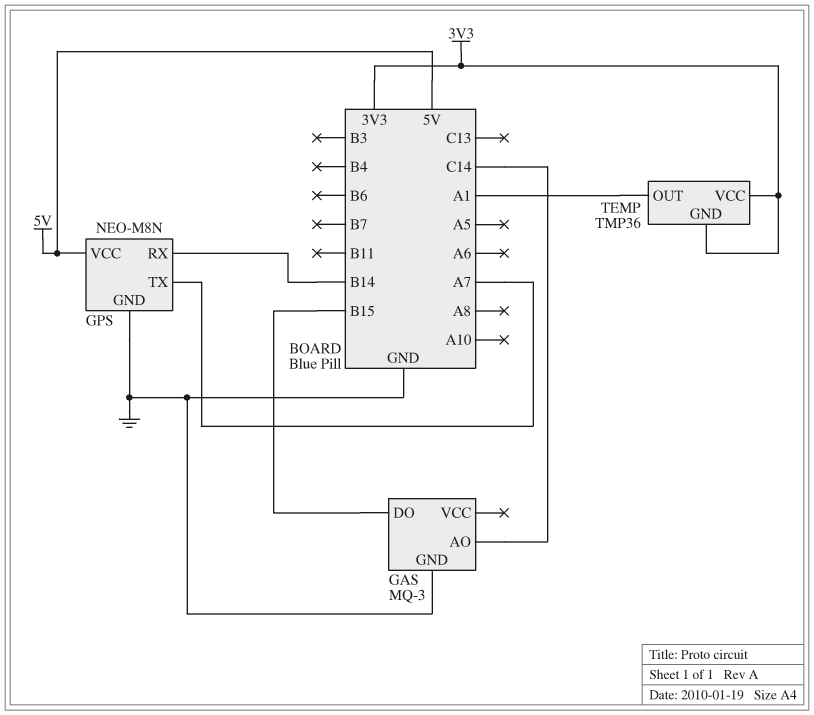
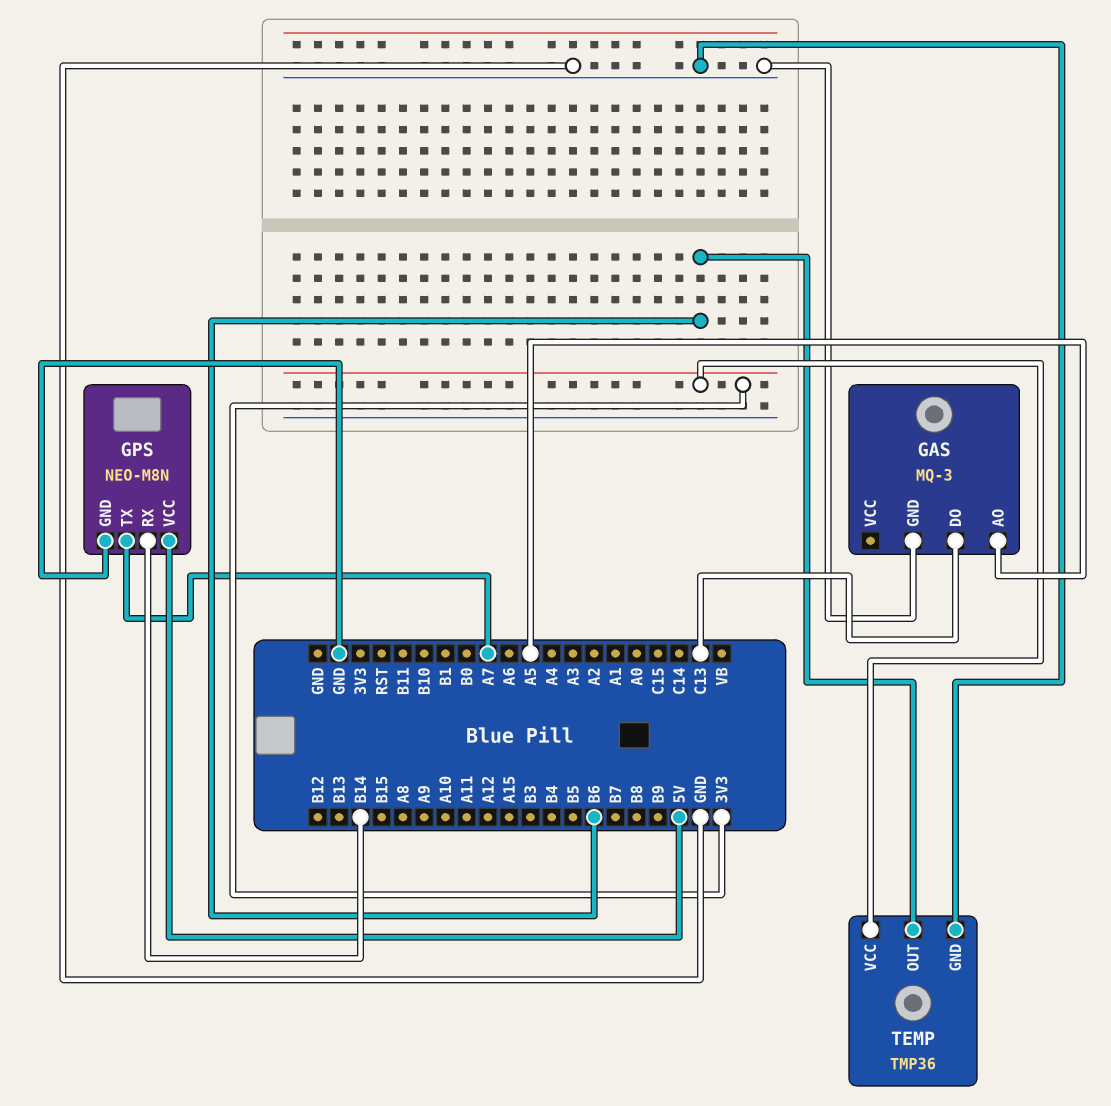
GAS pin AO: C14 -> A5
GAS pin DO: B15 -> C13
TEMP pin GND: 3V3 -> GND
TEMP pin OUT: A1 -> B6

